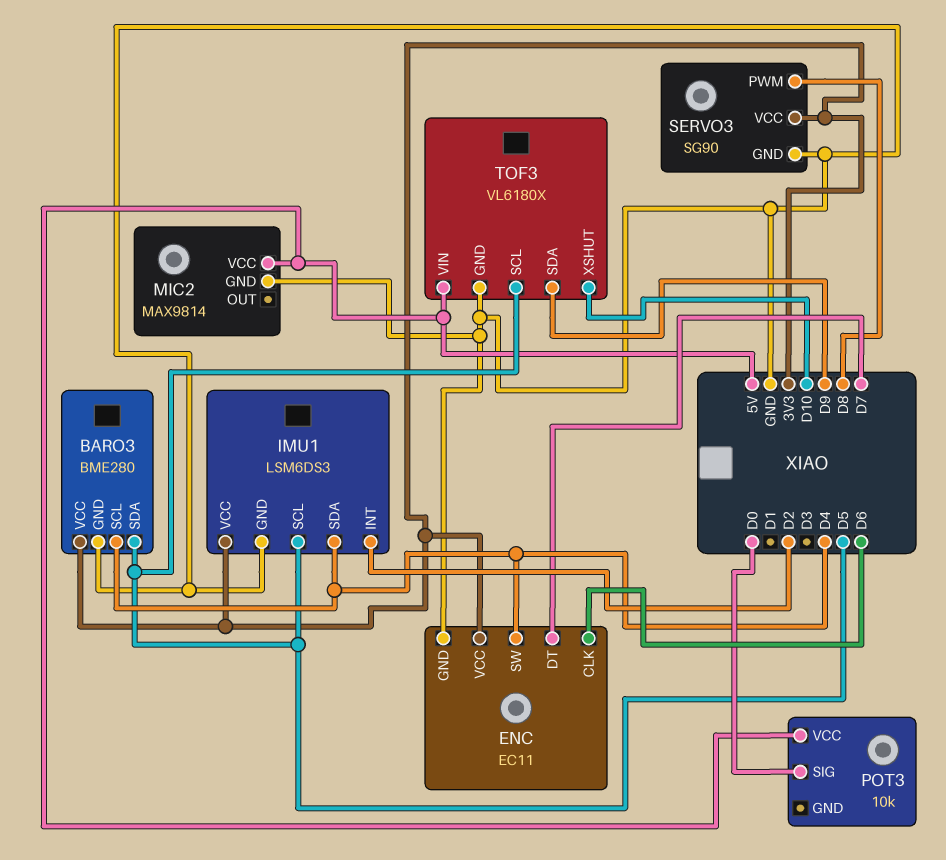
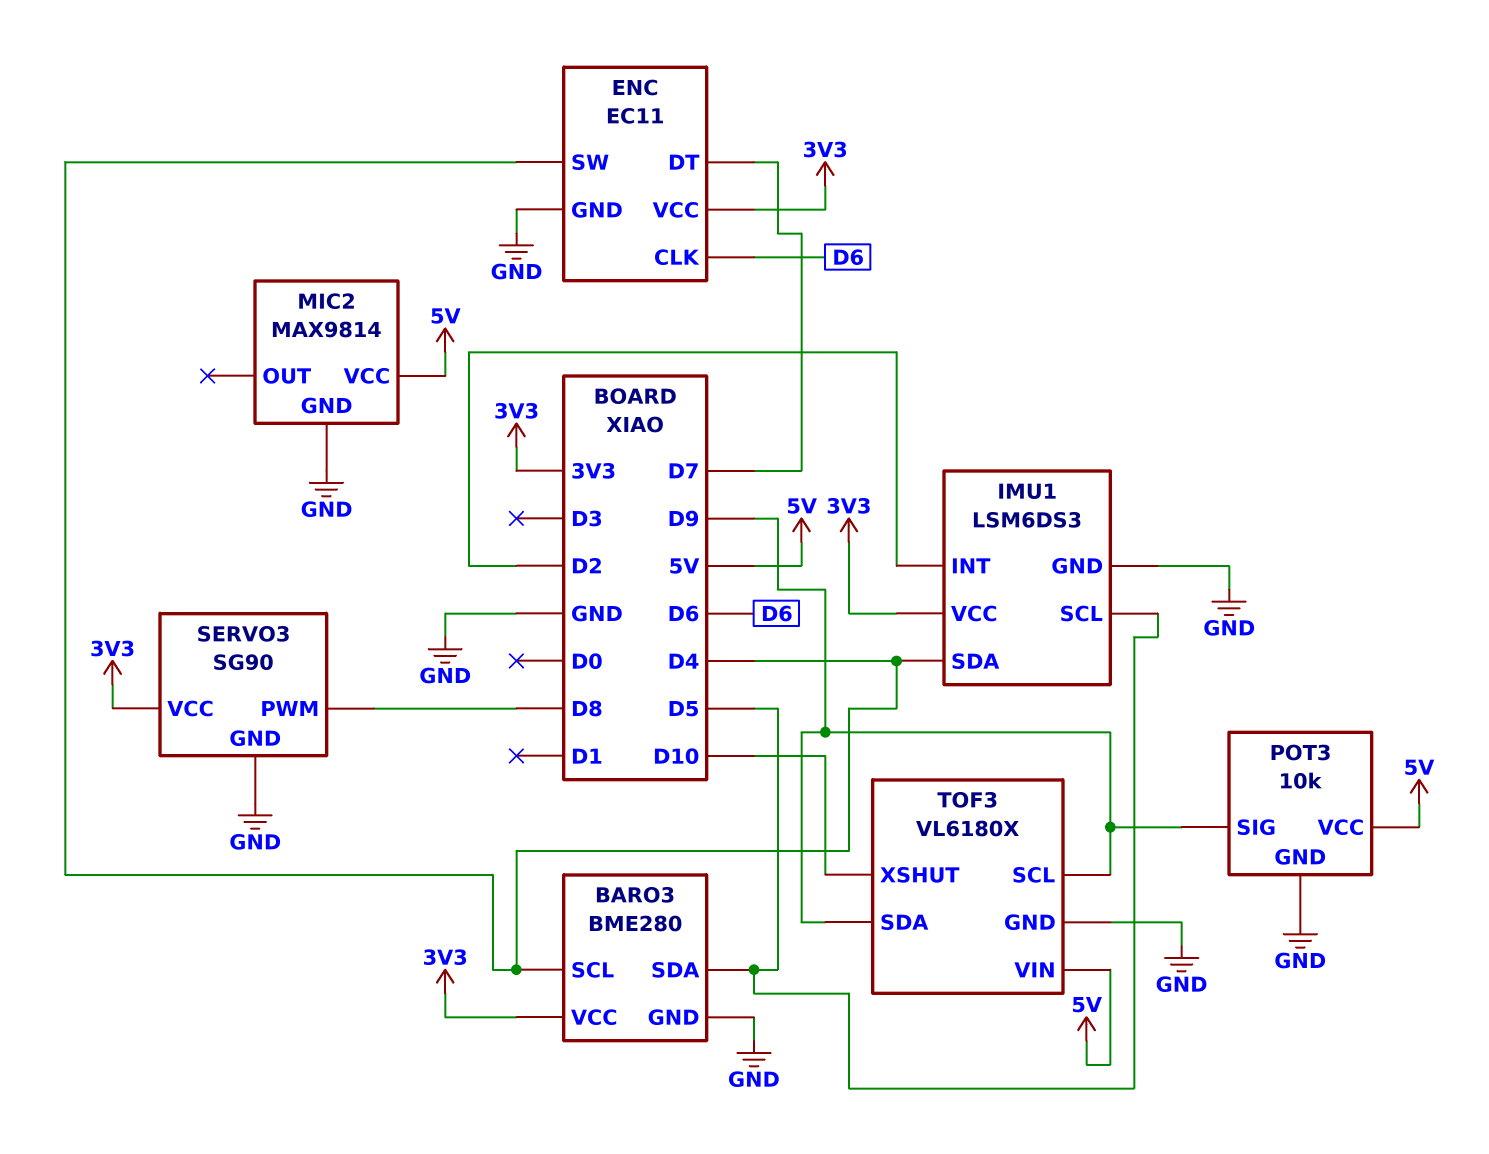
POT3 pin GND: none -> GND
POT3 pin SIG: D0 -> D9
TOF3 pin SCL: D5 -> D9

